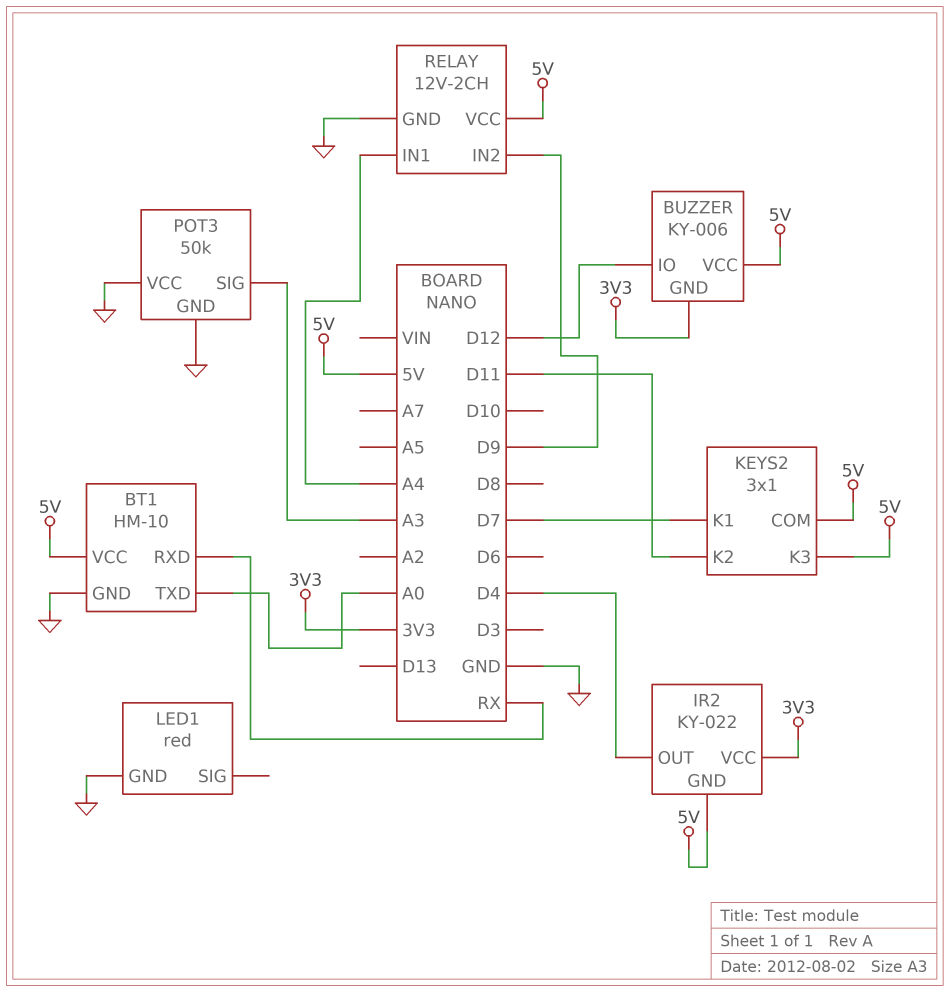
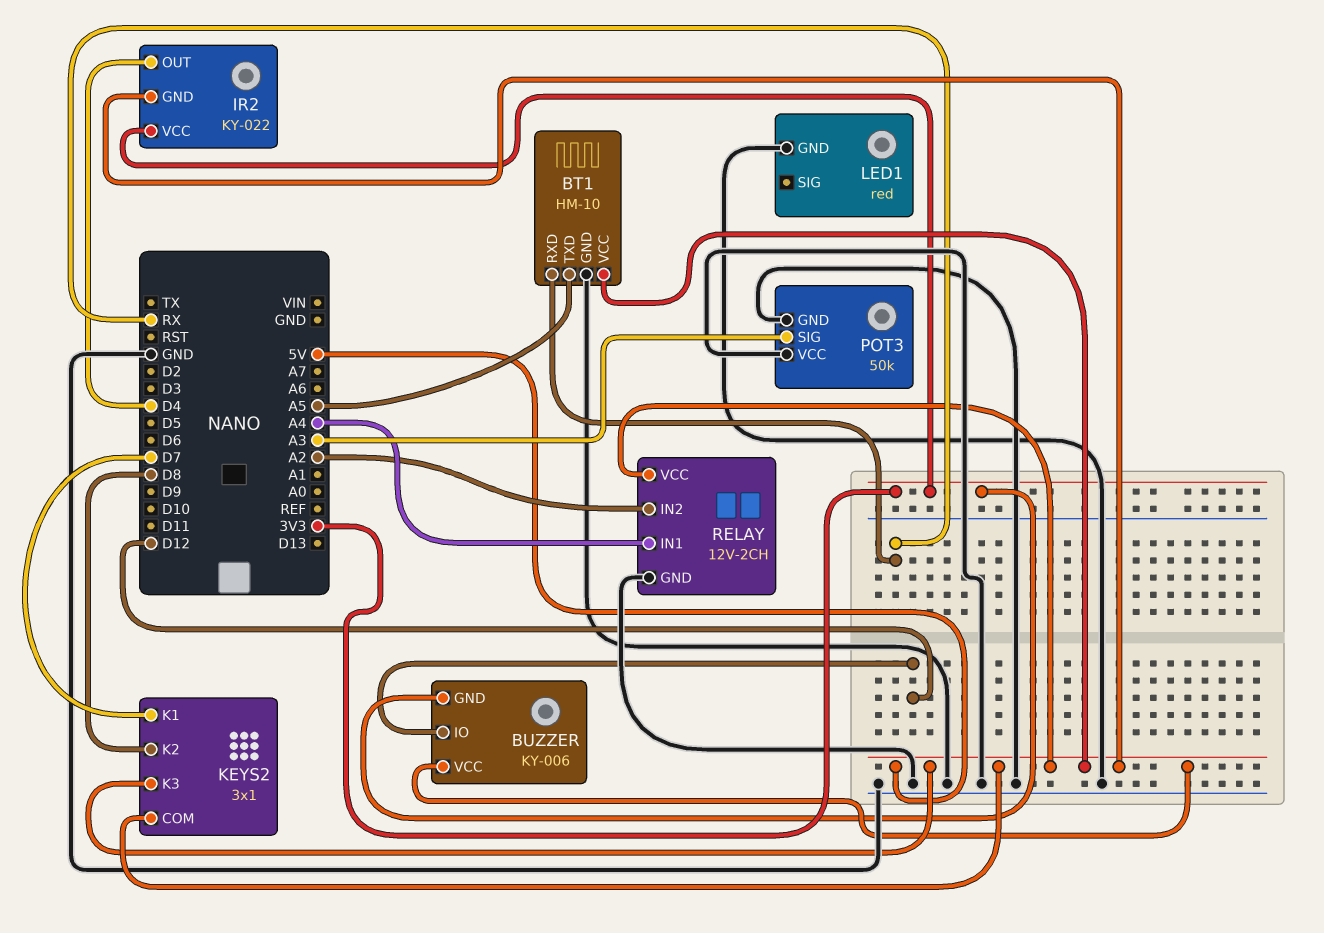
BT1 pin TXD: A0 -> A5
KEYS2 pin K2: D11 -> D8
RELAY pin IN2: D9 -> A2

